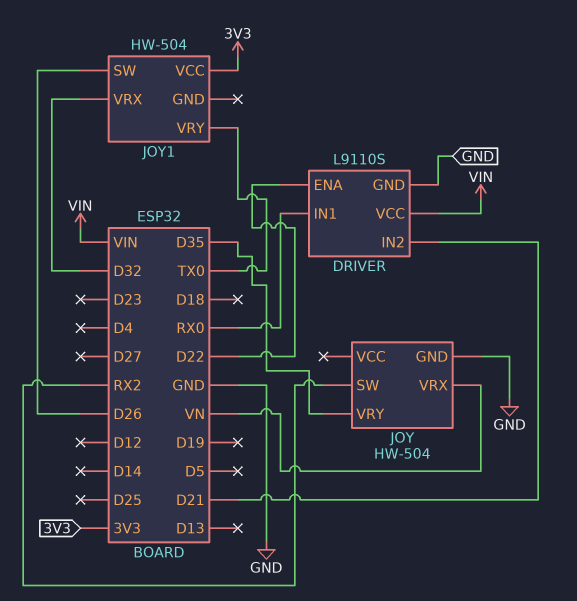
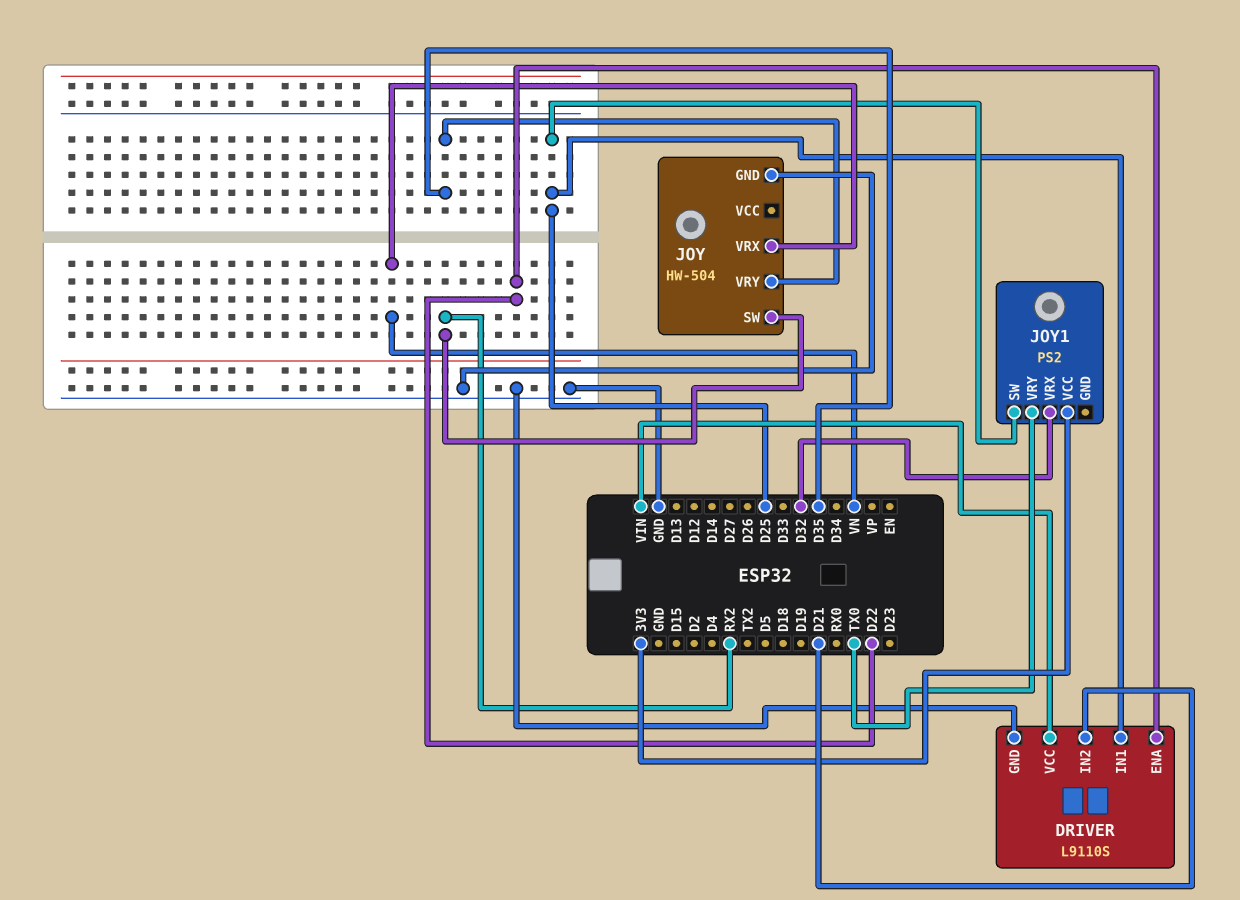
DRIVER pin IN1: RX0 -> D25
JOY1: HW-504 -> PS2
JOY1 pin SW: D26 -> D25

